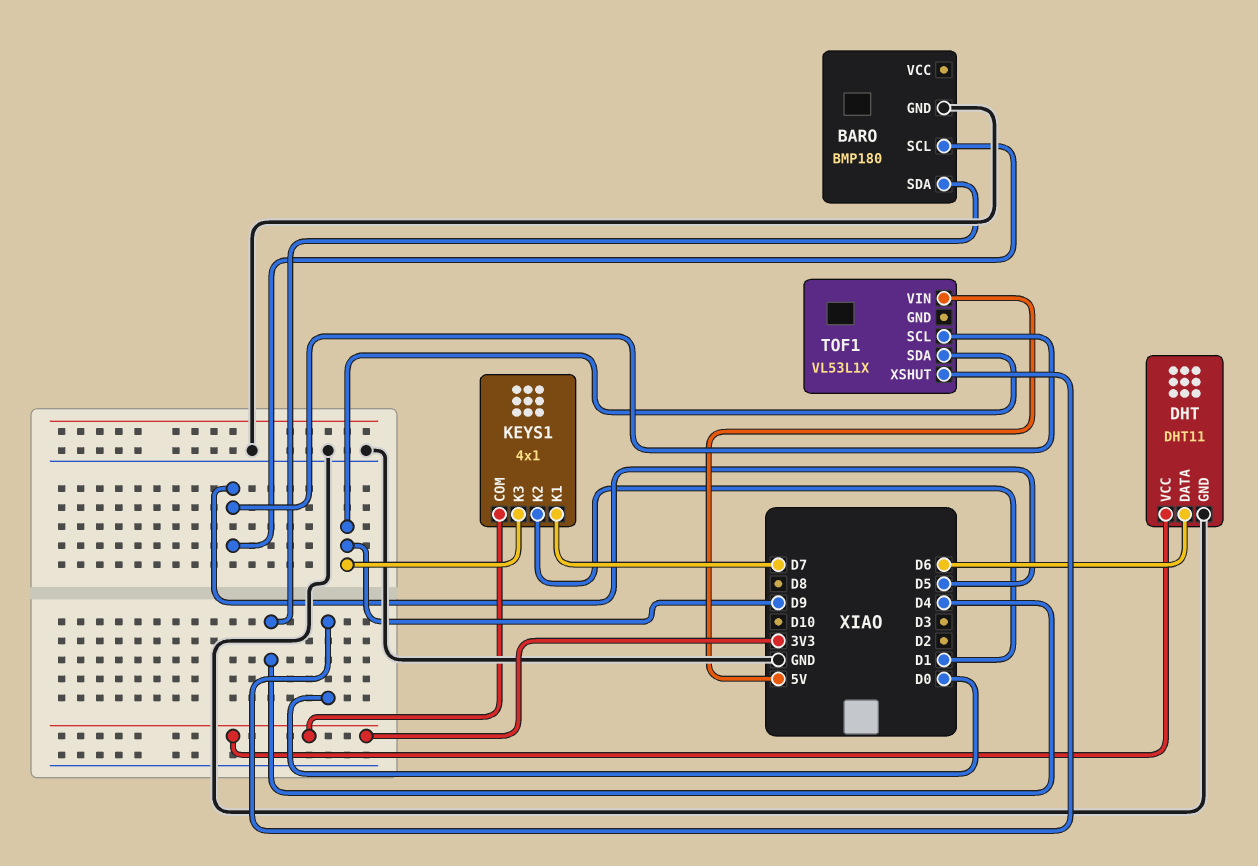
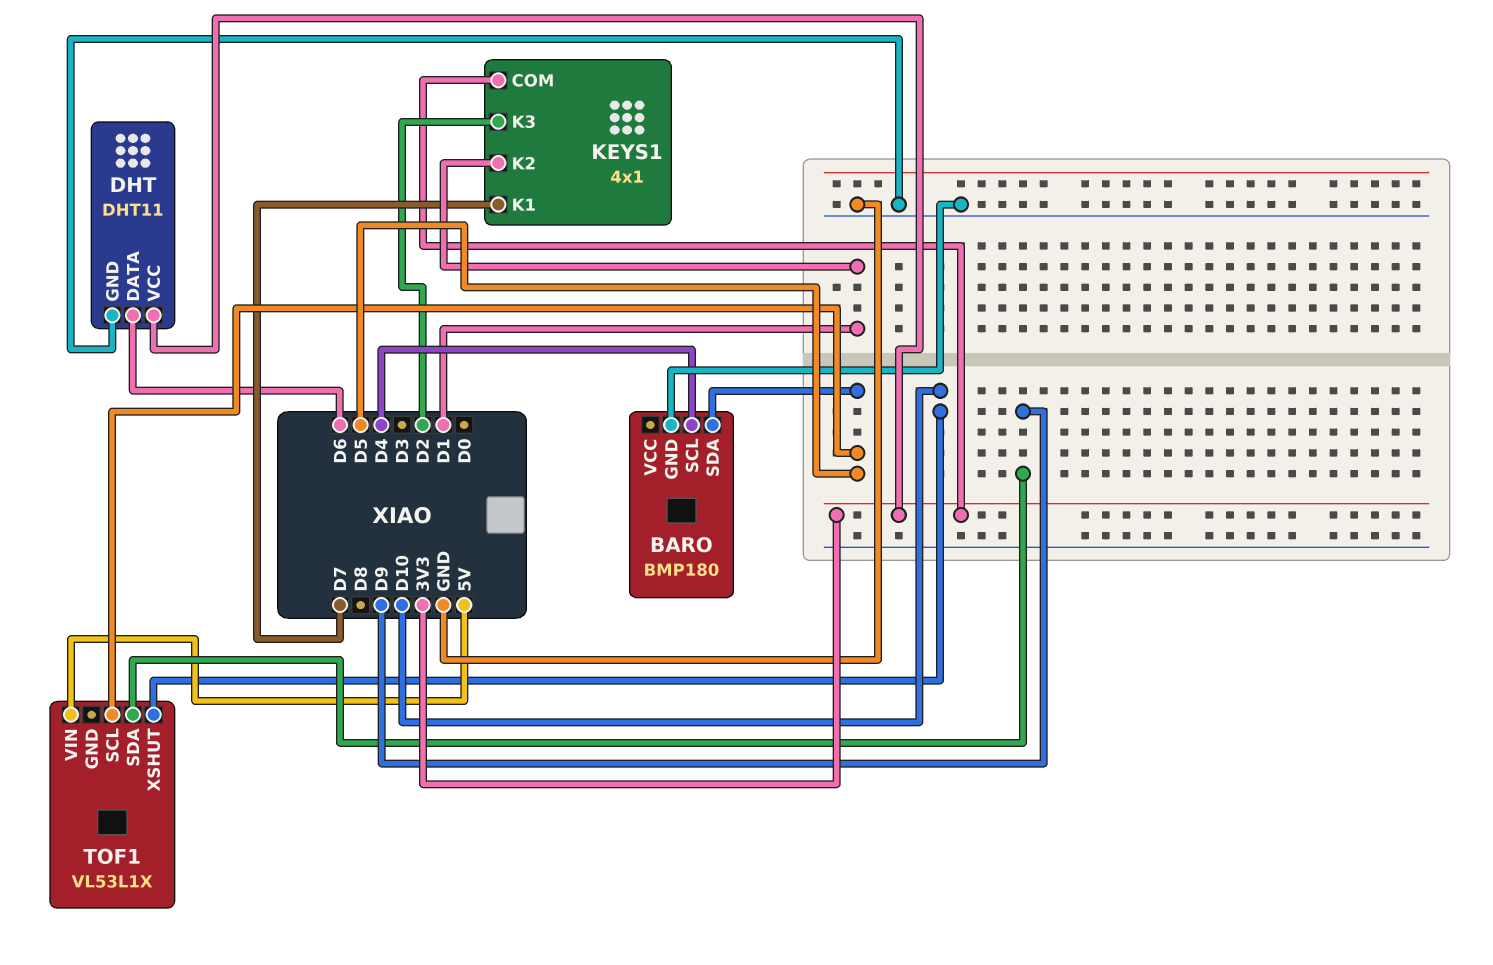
BARO pin SCL: D5 -> D4
BARO pin SDA: D4 -> D5
KEYS1 pin K3: D9 -> D2
TOF1 pin XSHUT: D0 -> D10

